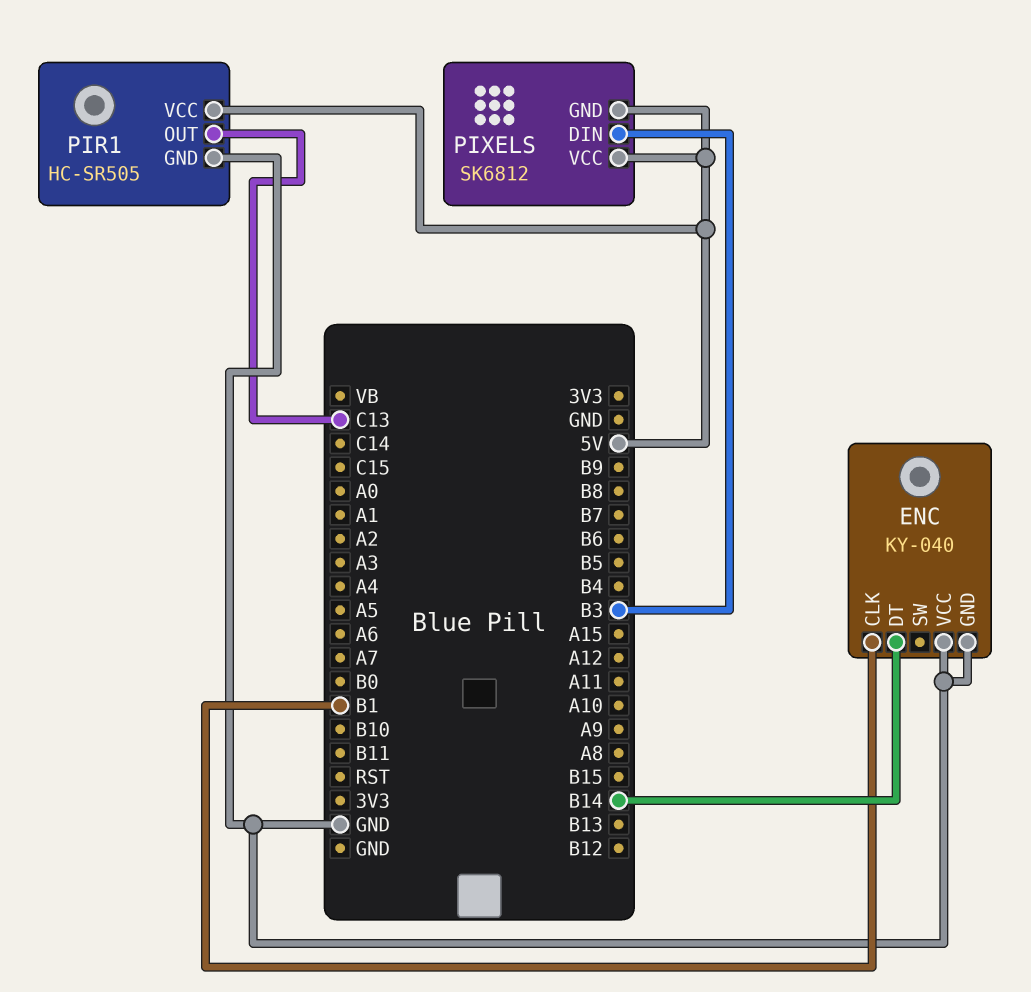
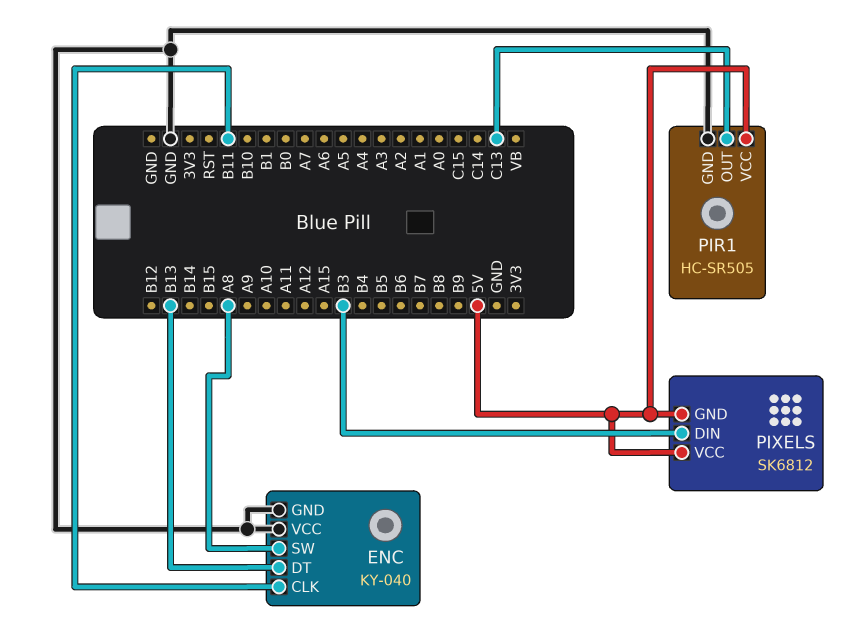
ENC pin CLK: B1 -> B11
ENC pin DT: B14 -> B13
ENC pin SW: none -> A8

